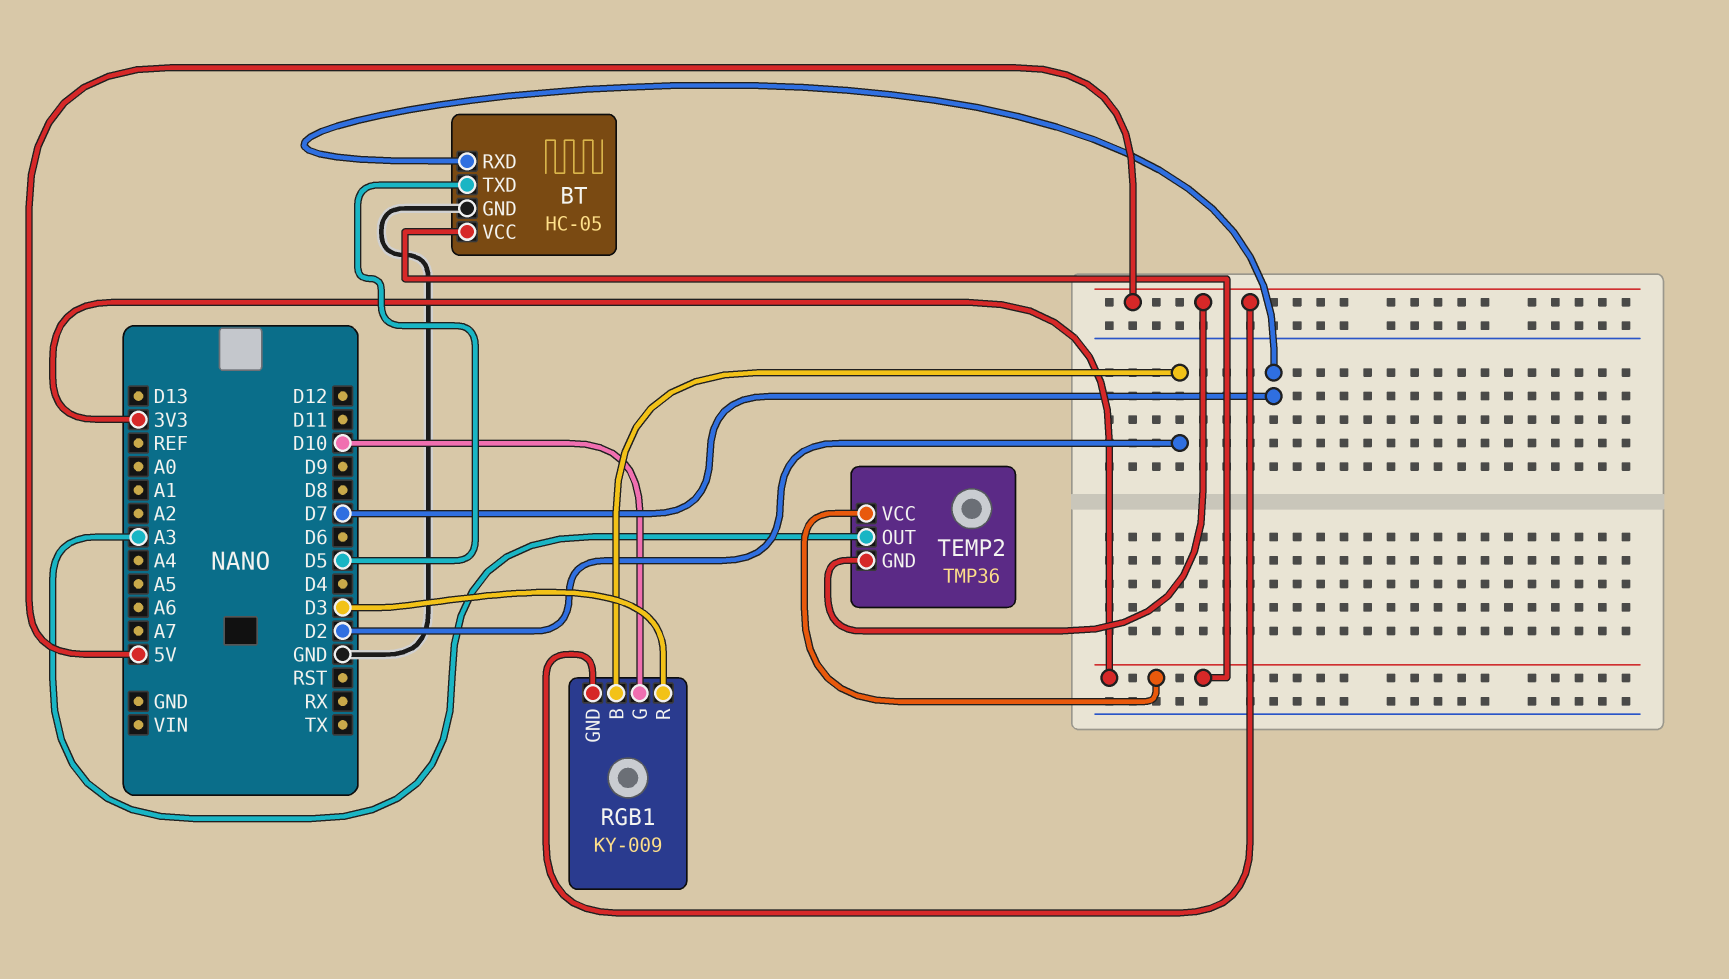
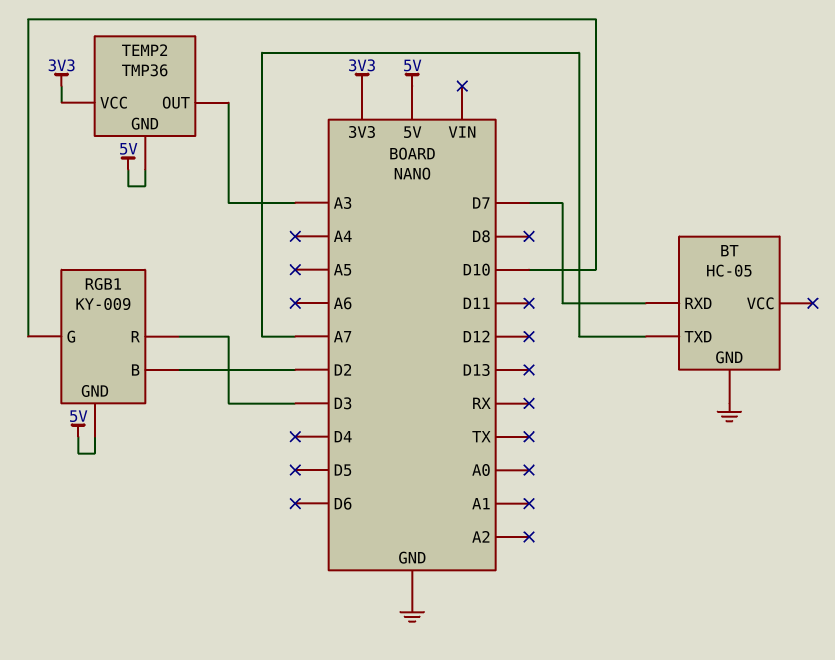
BT pin TXD: D5 -> A7
BT pin VCC: 3V3 -> none

